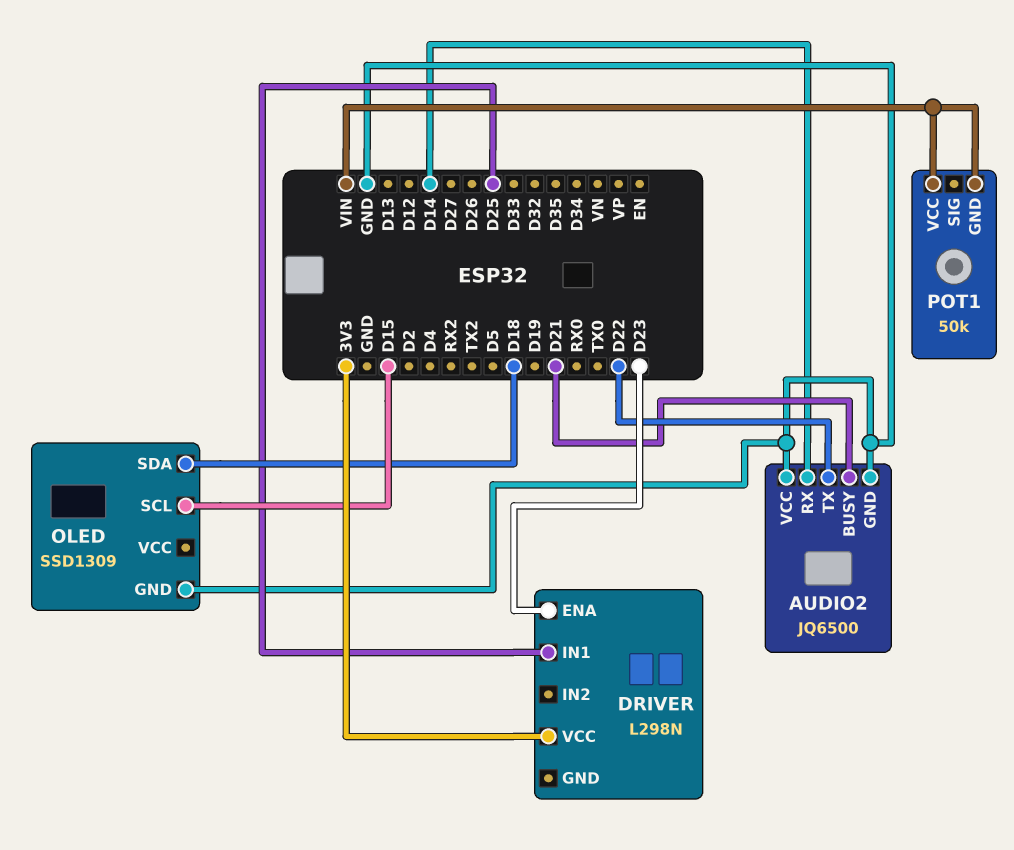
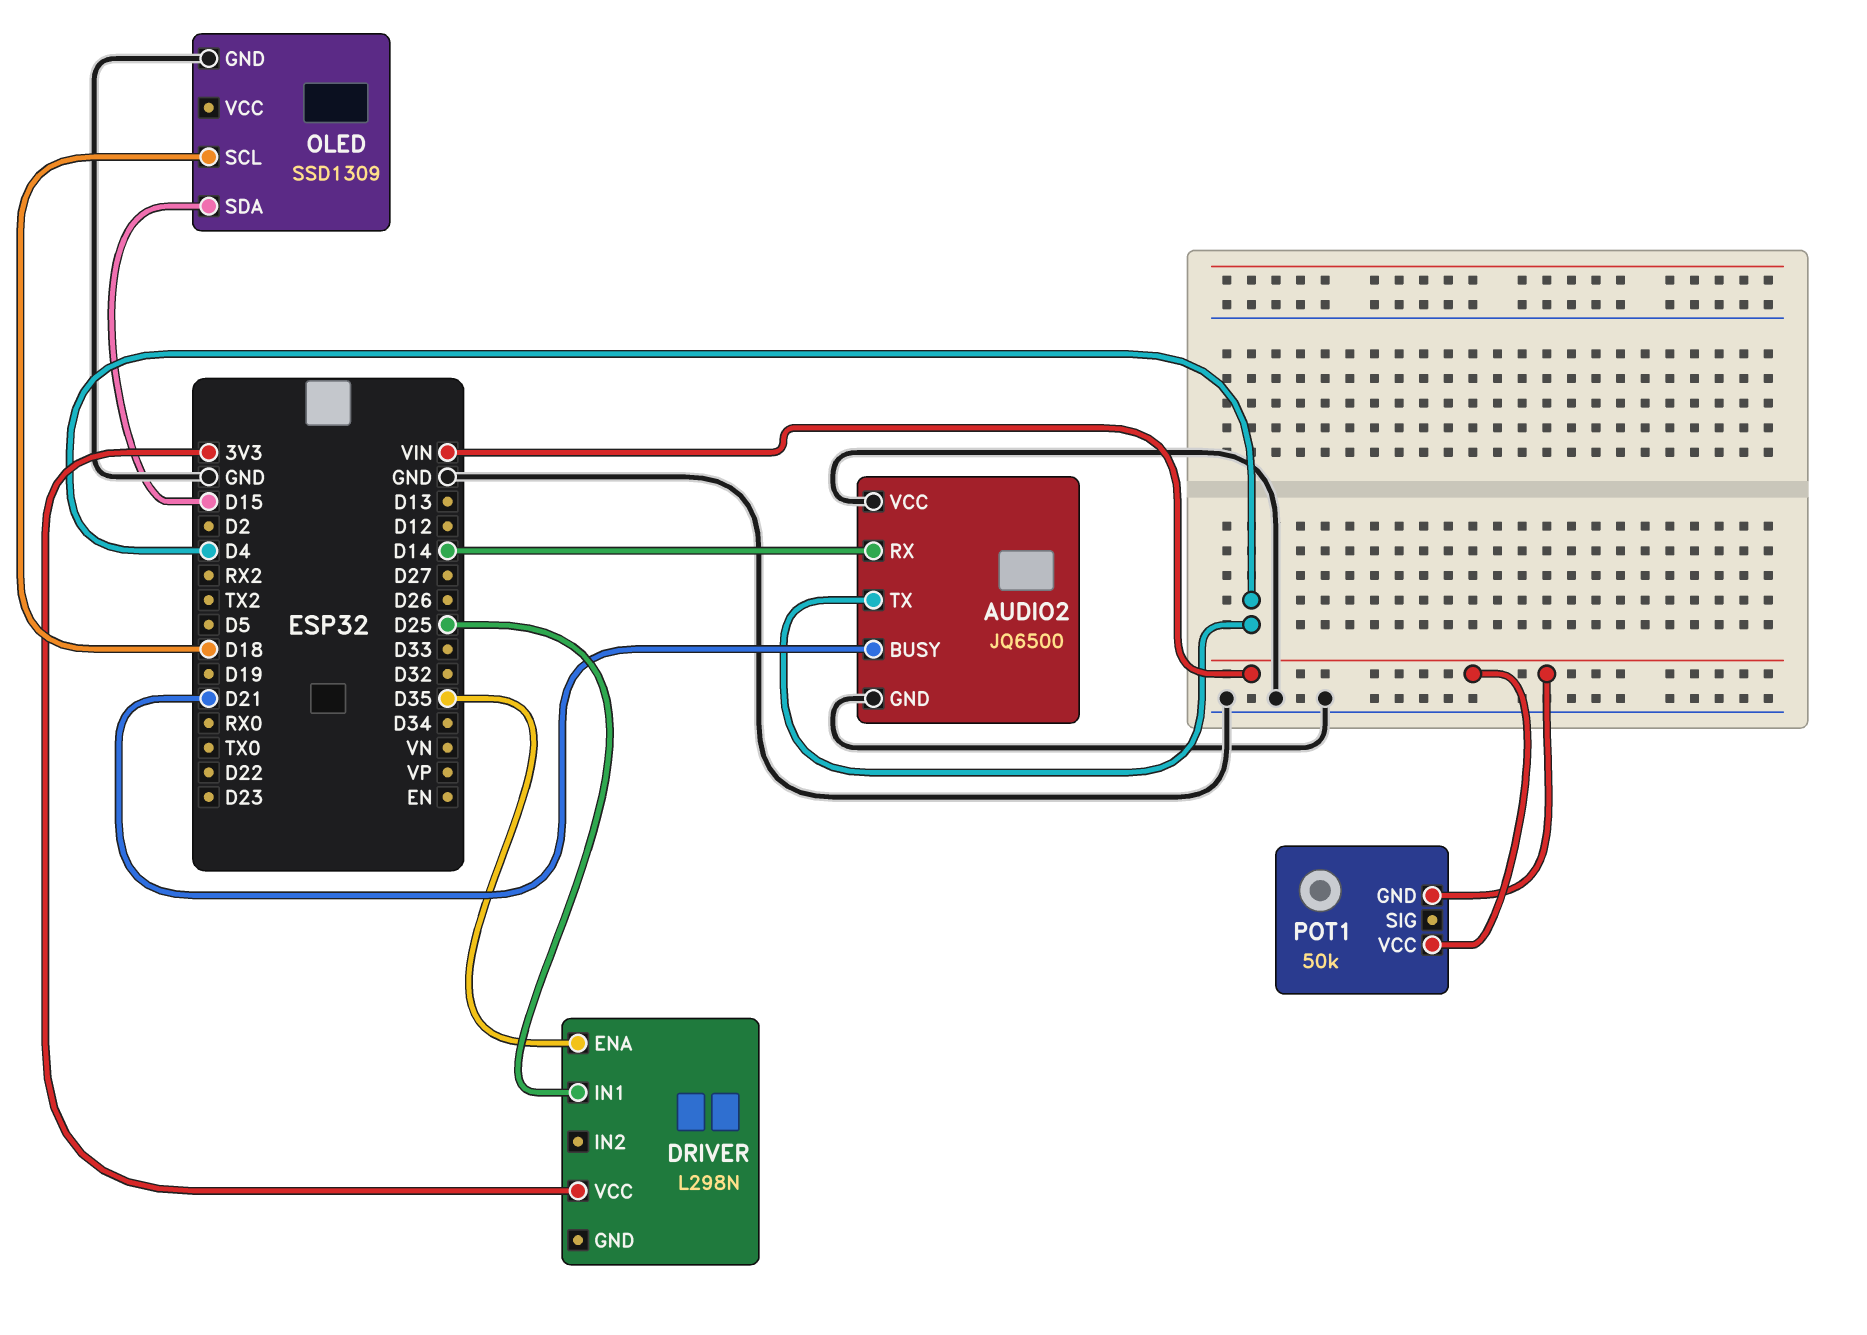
AUDIO2 pin TX: D22 -> D4
DRIVER pin ENA: D23 -> D35
OLED pin SCL: D15 -> D18
OLED pin SDA: D18 -> D15

